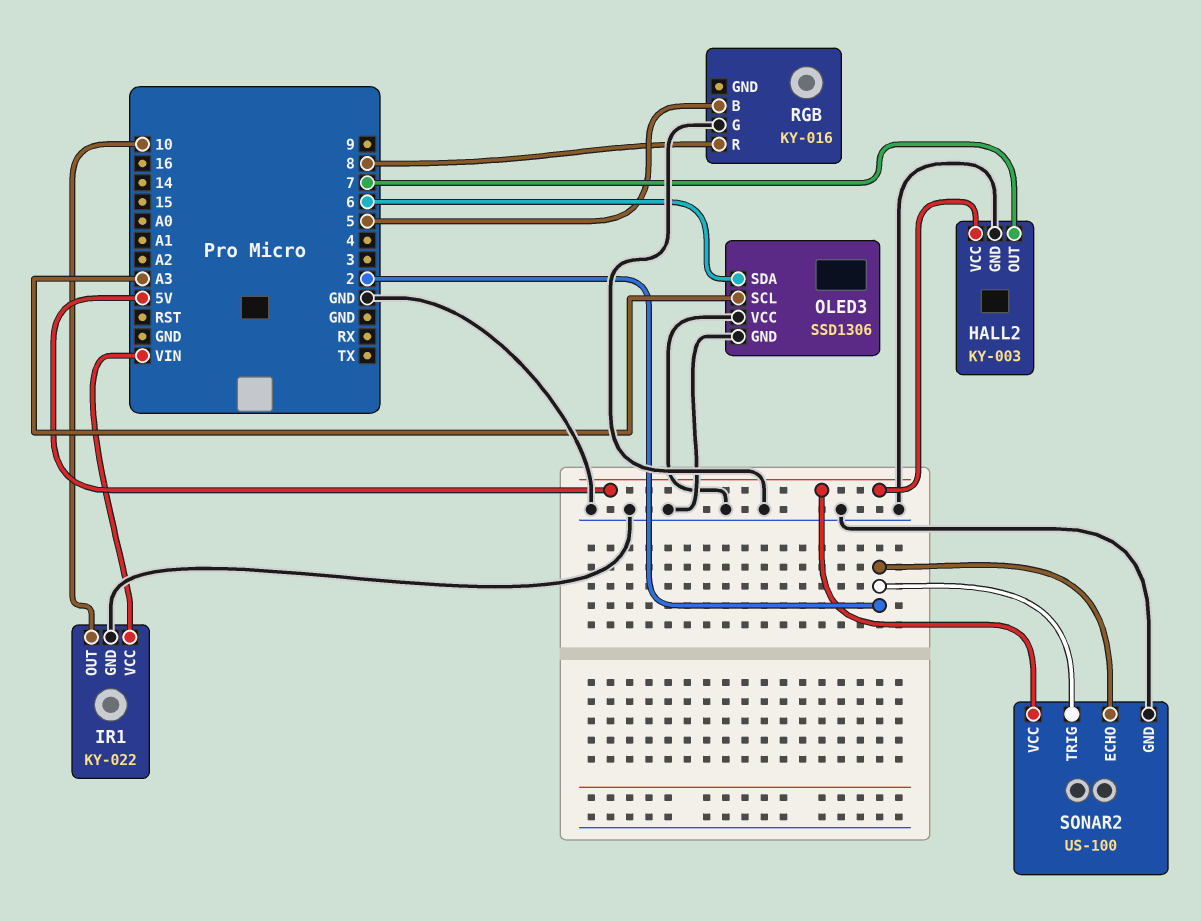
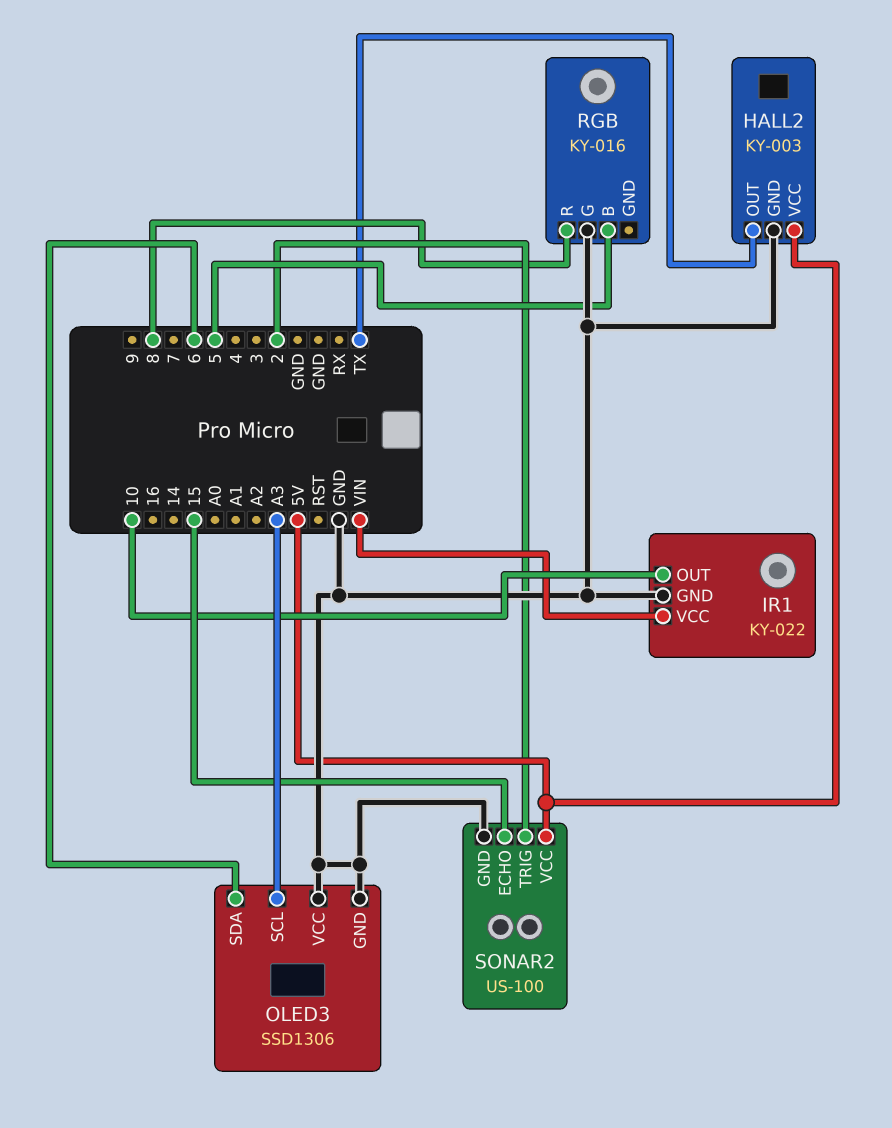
HALL2 pin OUT: 7 -> TX
SONAR2 pin ECHO: 2 -> 15

